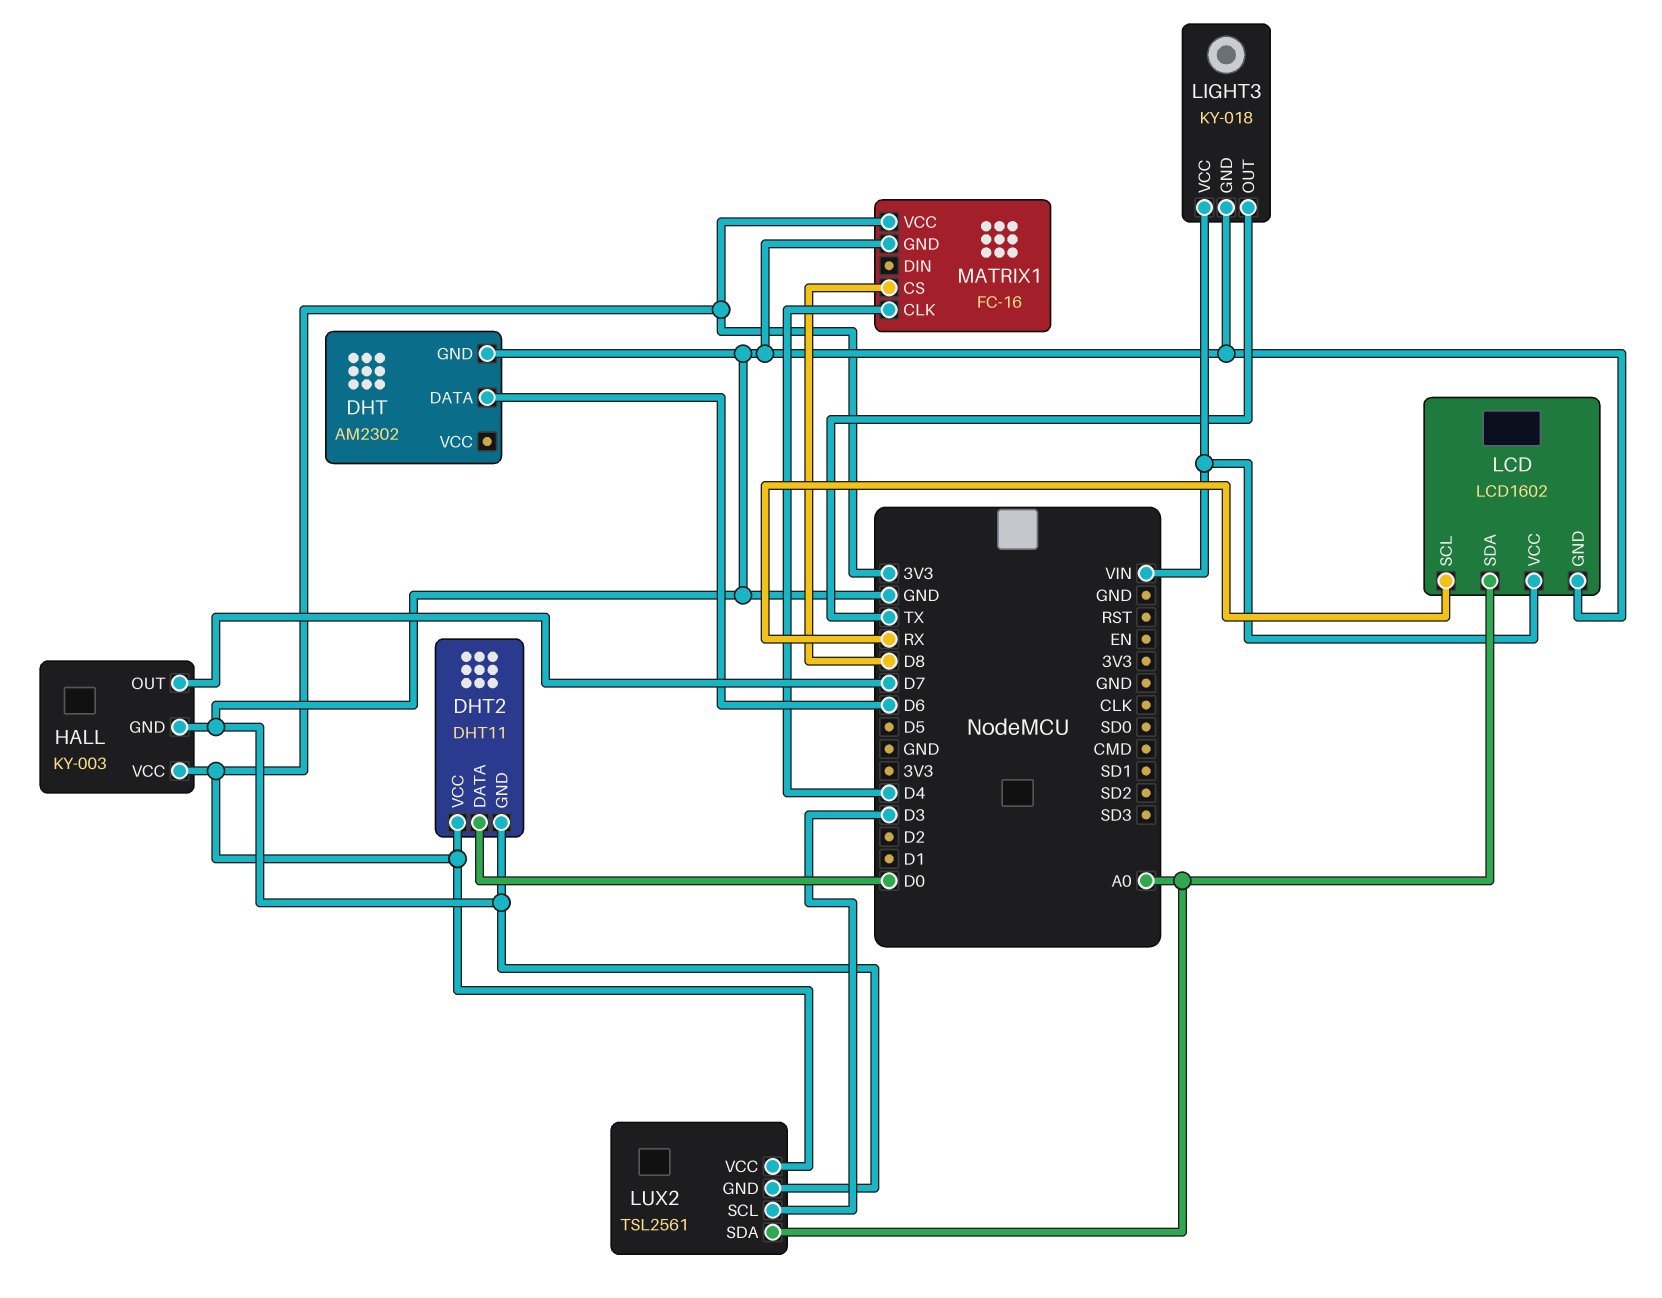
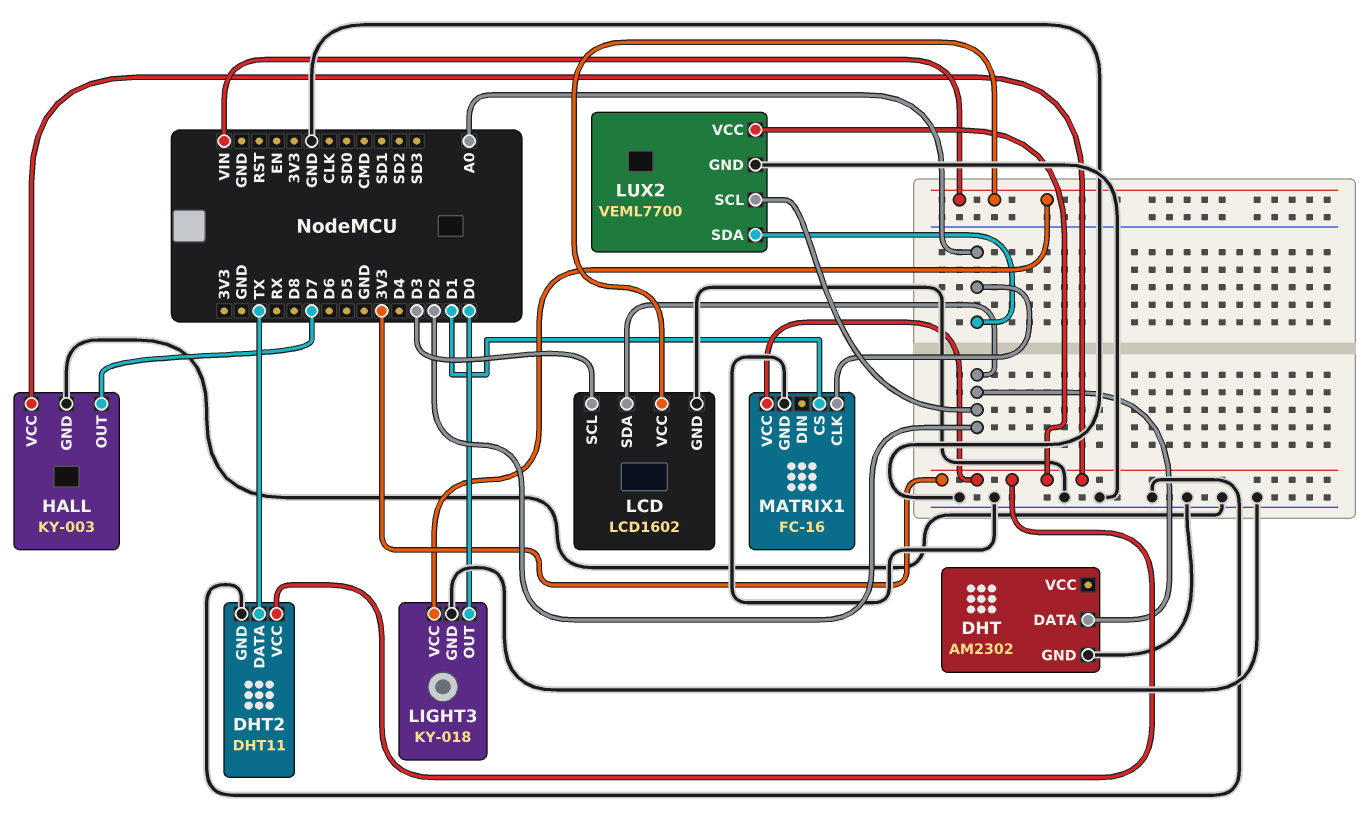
DHT pin DATA: D6 -> D2
DHT2 pin DATA: D0 -> TX
LCD pin SCL: RX -> D3
LCD pin SDA: A0 -> D2
LIGHT3 pin OUT: TX -> D0
LUX2: TSL2561 -> VEML7700
LUX2 pin SCL: D3 -> D2
MATRIX1 pin CLK: D4 -> A0
MATRIX1 pin CS: D8 -> D1

